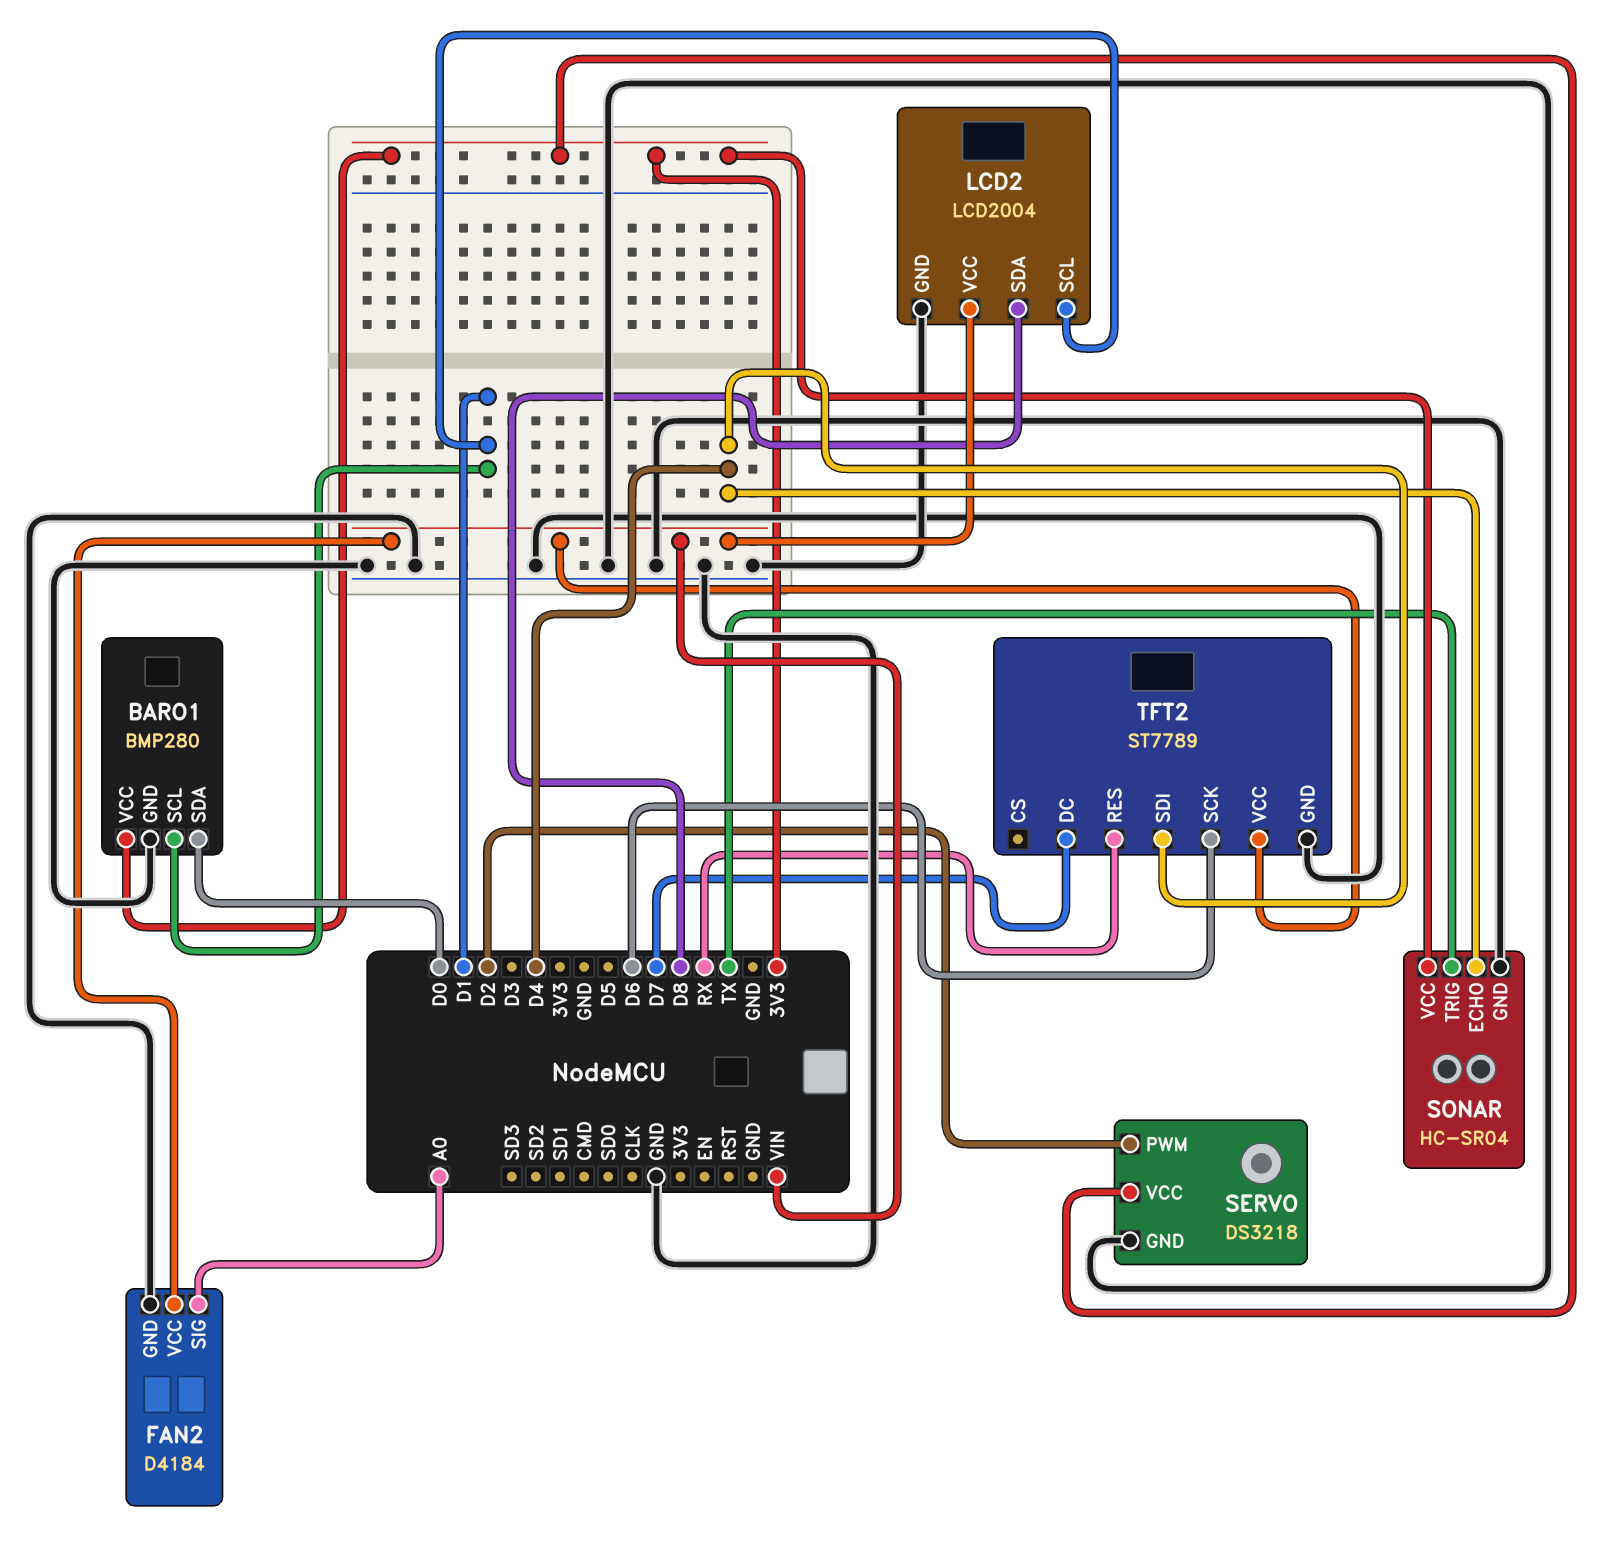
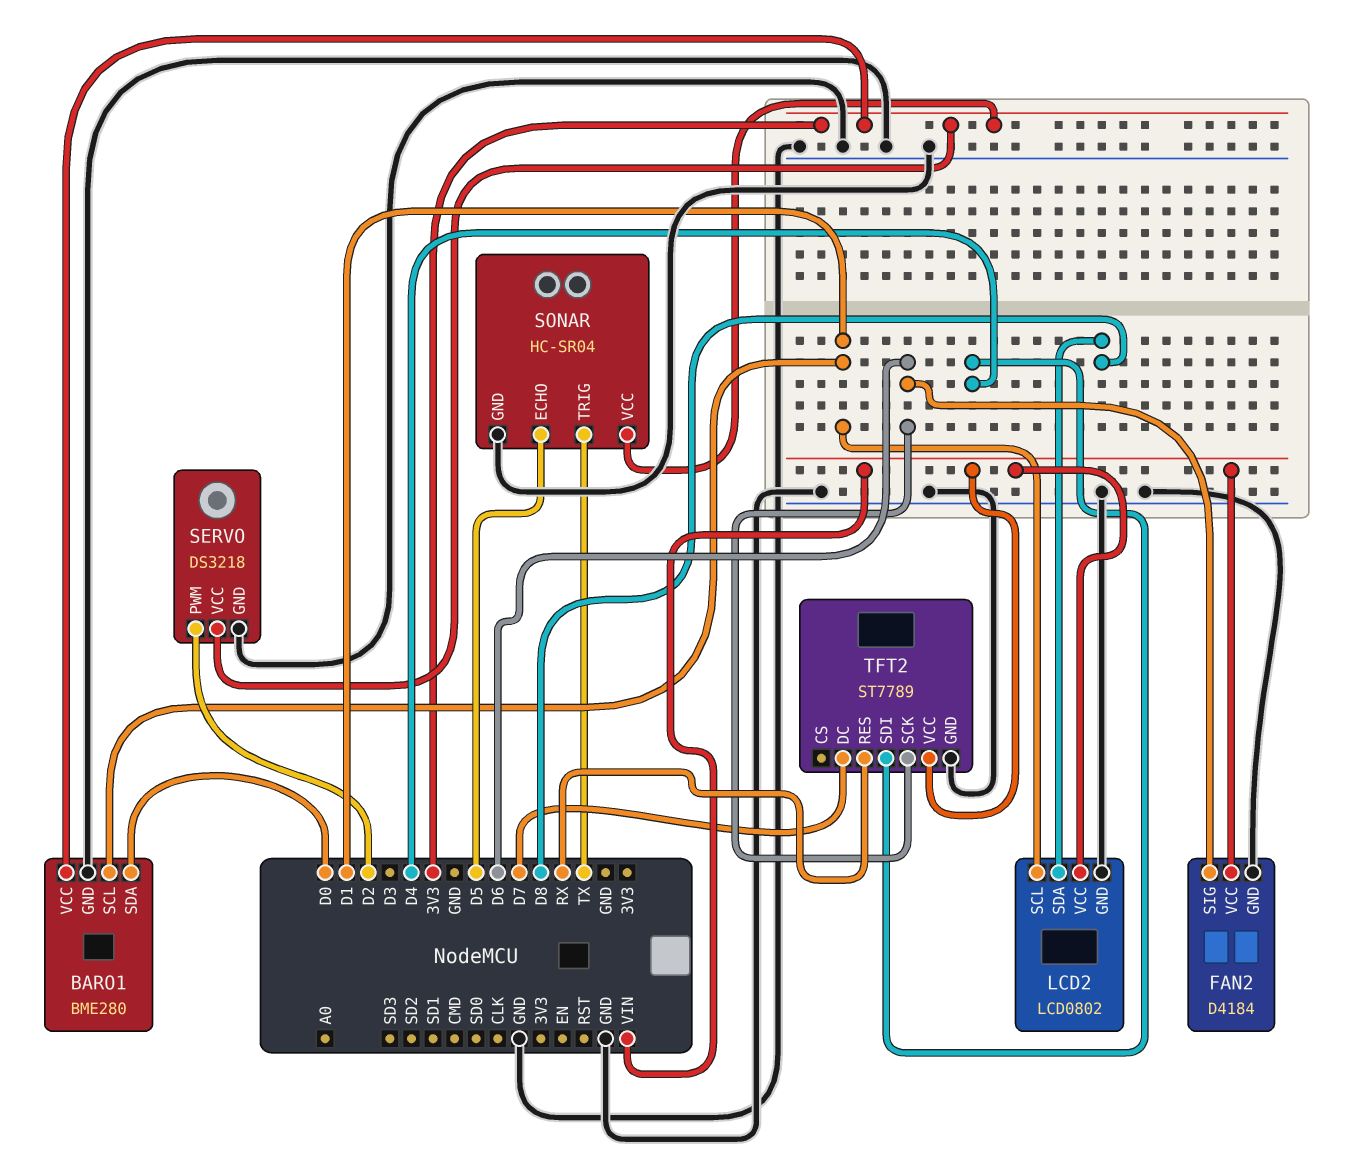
BARO1: BMP280 -> BME280
FAN2 pin SIG: A0 -> D6
LCD2: LCD2004 -> LCD0802
SONAR pin ECHO: D4 -> D5

